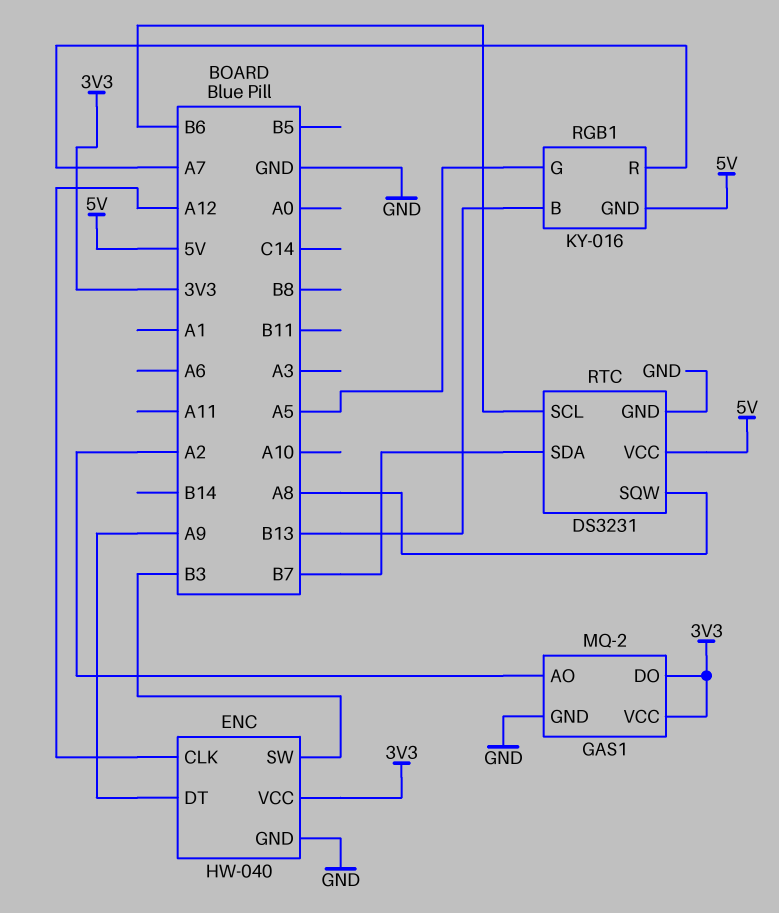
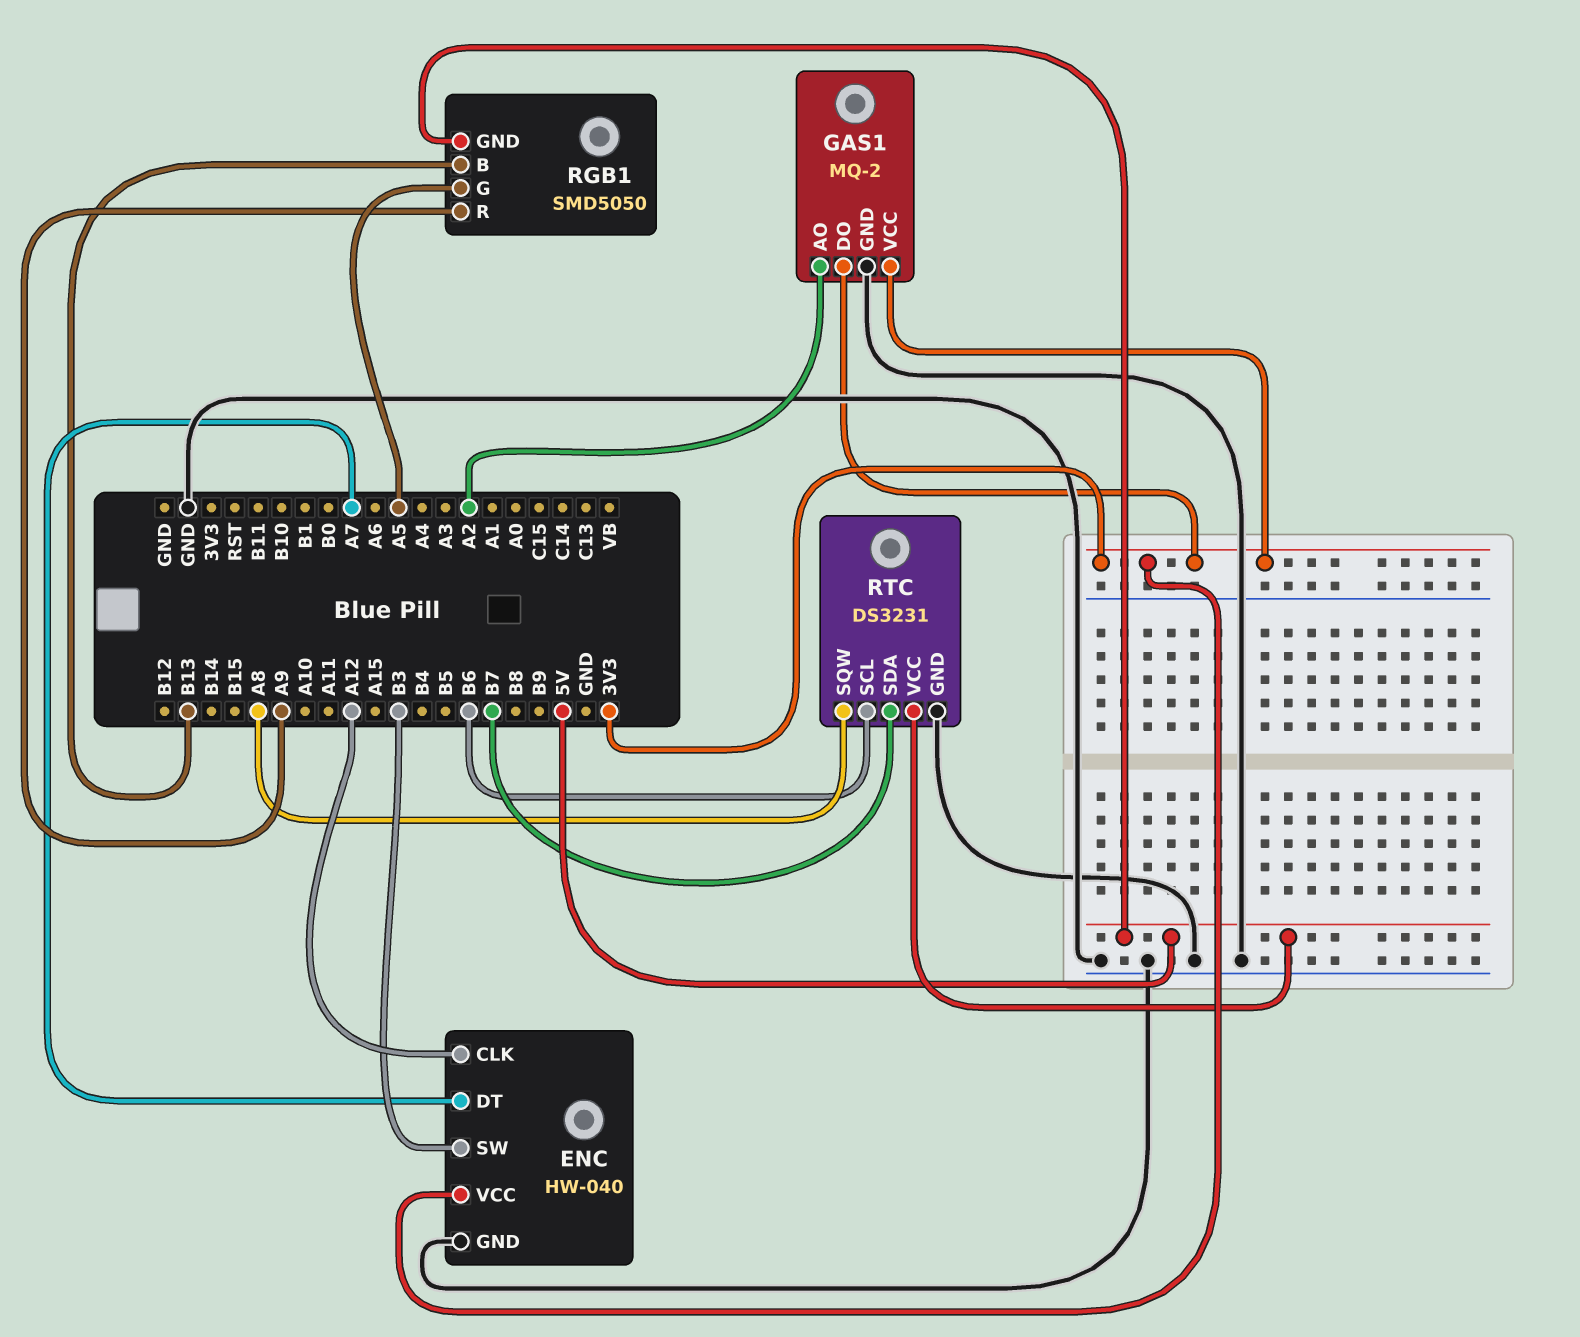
ENC pin DT: A9 -> A7
RGB1: KY-016 -> SMD5050
RGB1 pin R: A7 -> A9

